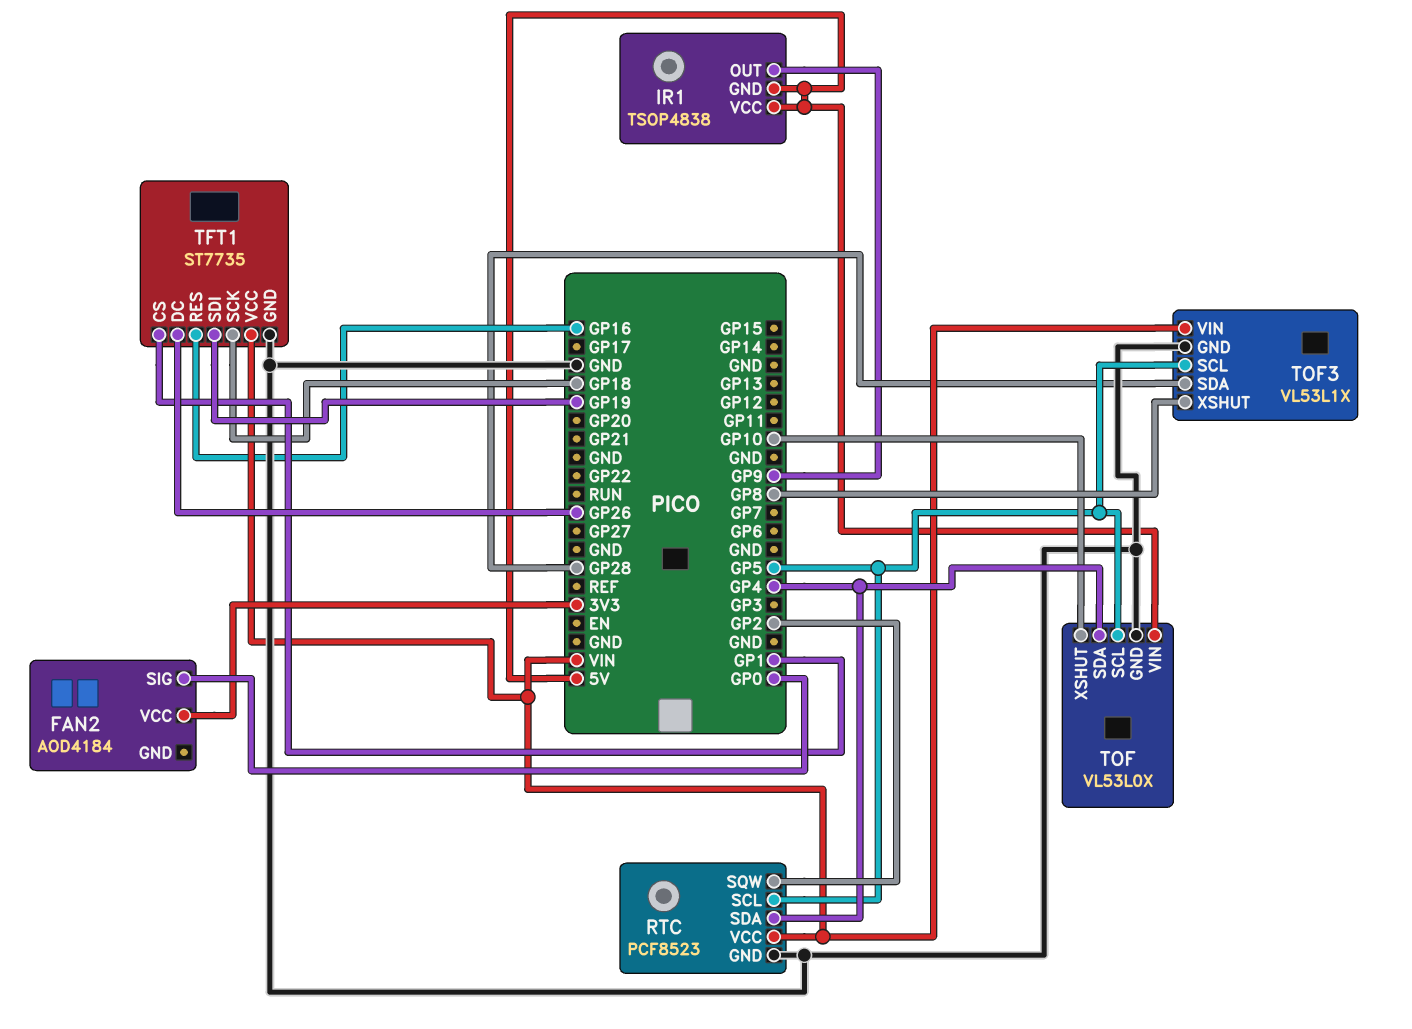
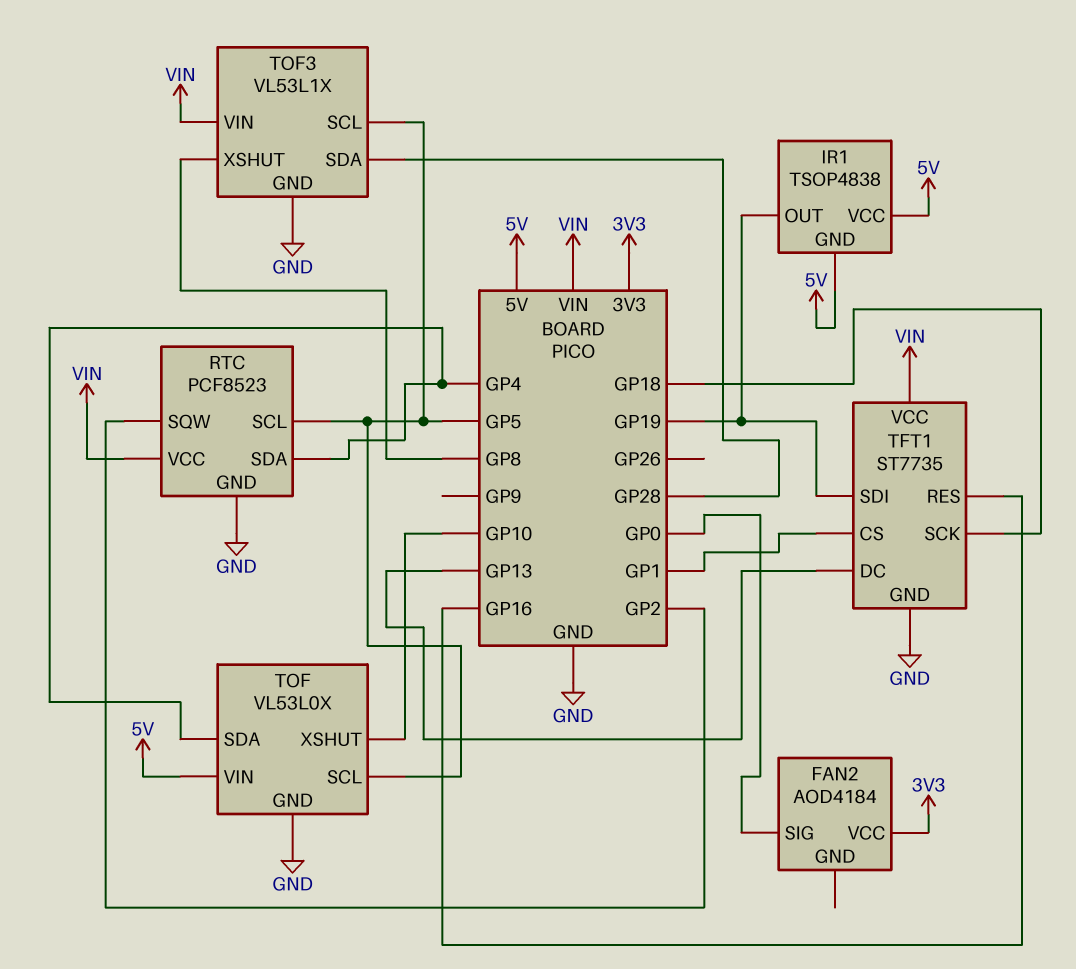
IR1 pin OUT: GP9 -> GP19
TFT1 pin DC: GP26 -> GP13

